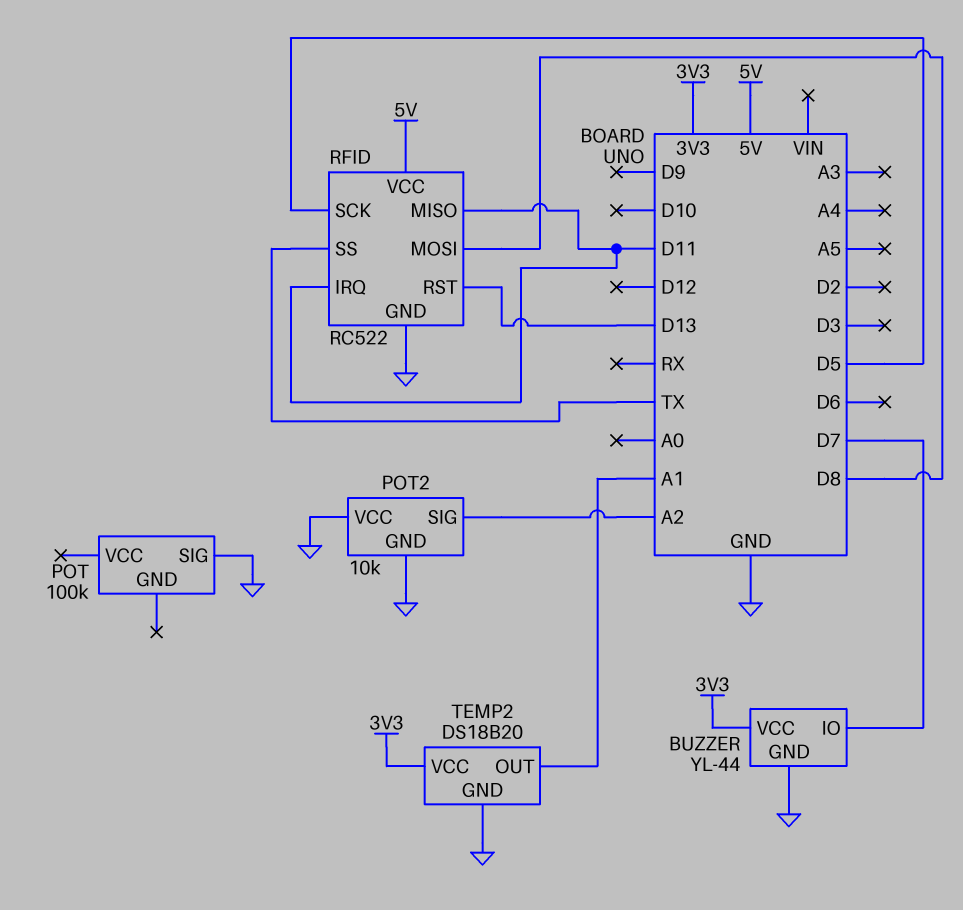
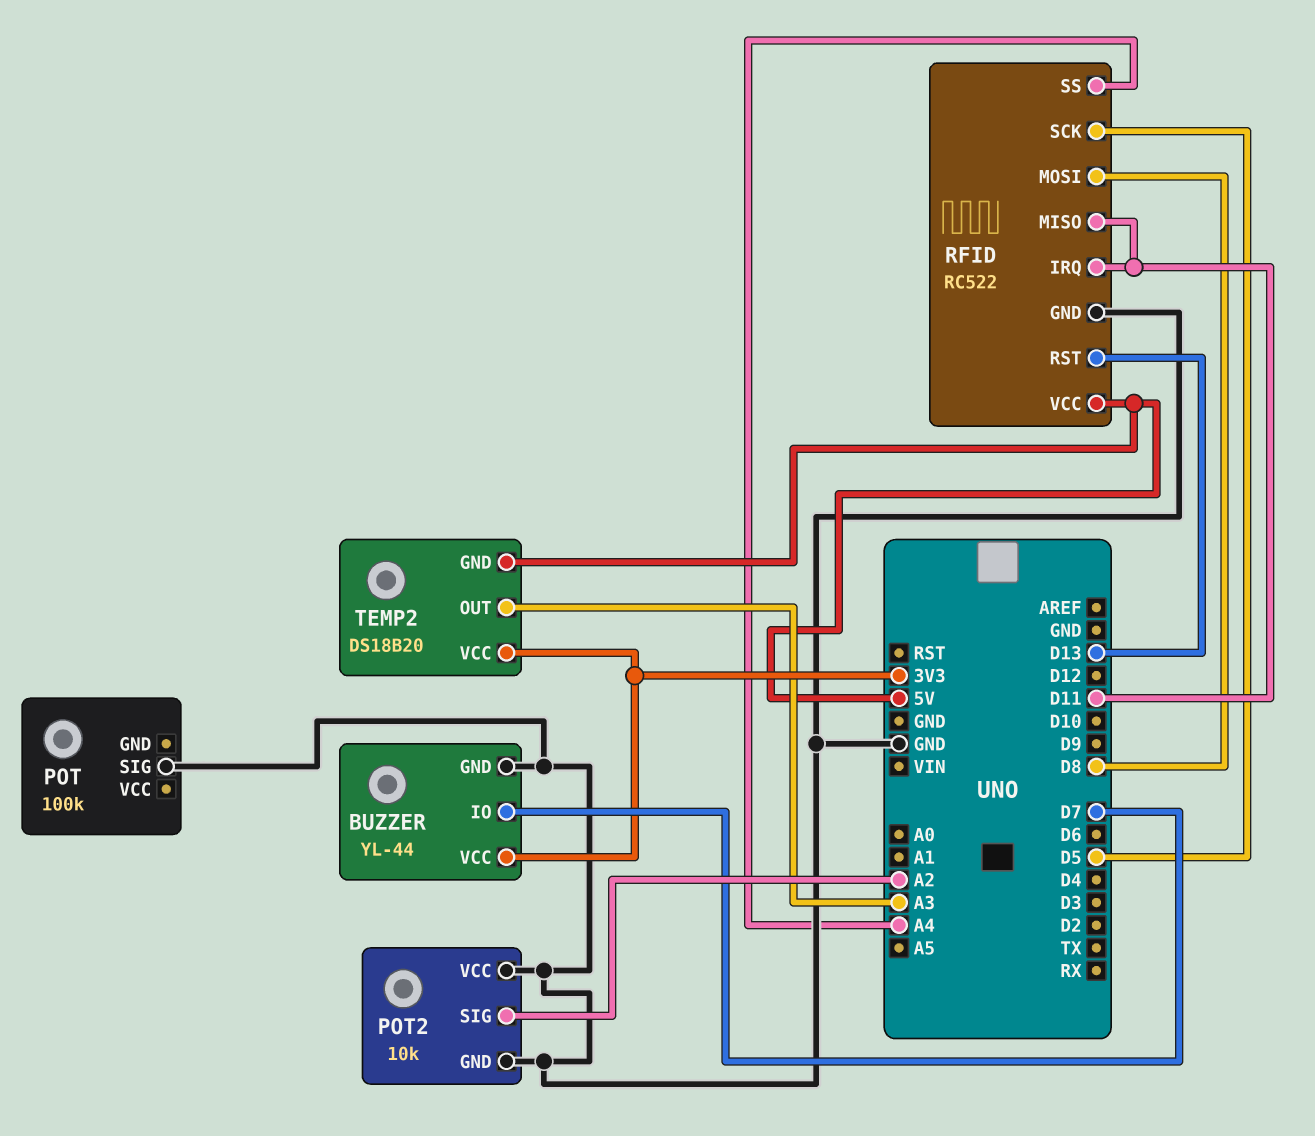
RFID pin SS: TX -> A4
TEMP2 pin GND: GND -> 5V
TEMP2 pin OUT: A1 -> A3

